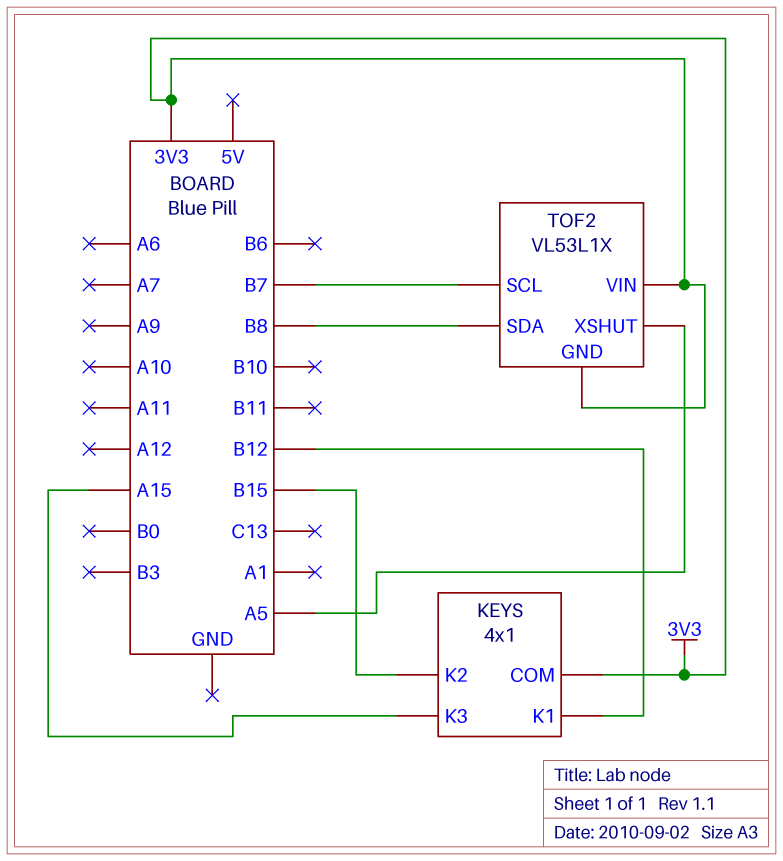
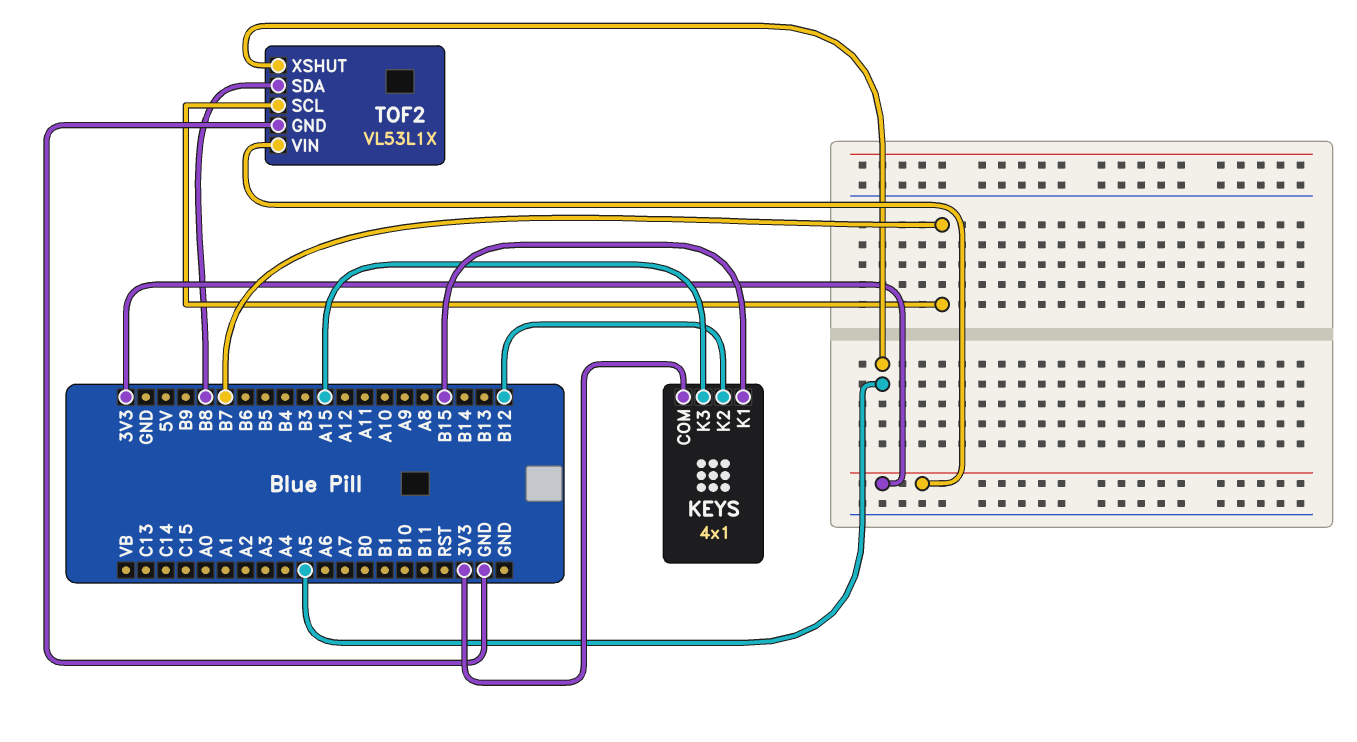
KEYS pin K1: B12 -> B15
KEYS pin K2: B15 -> B12
TOF2 pin GND: 3V3 -> GND

